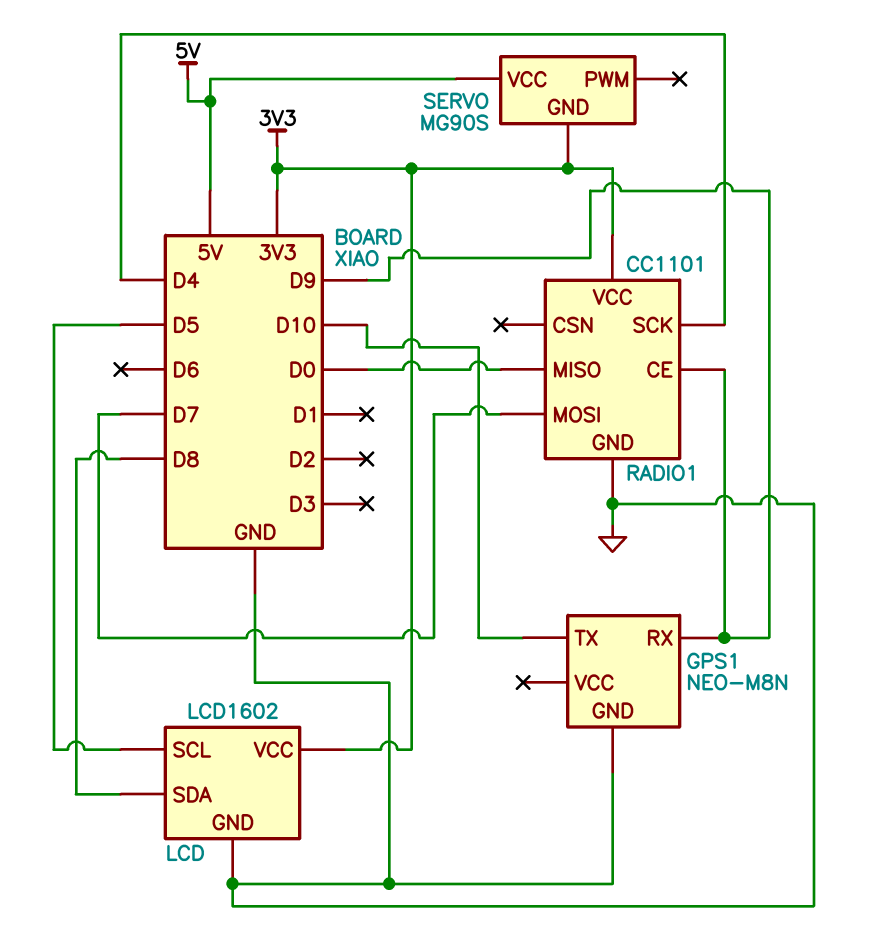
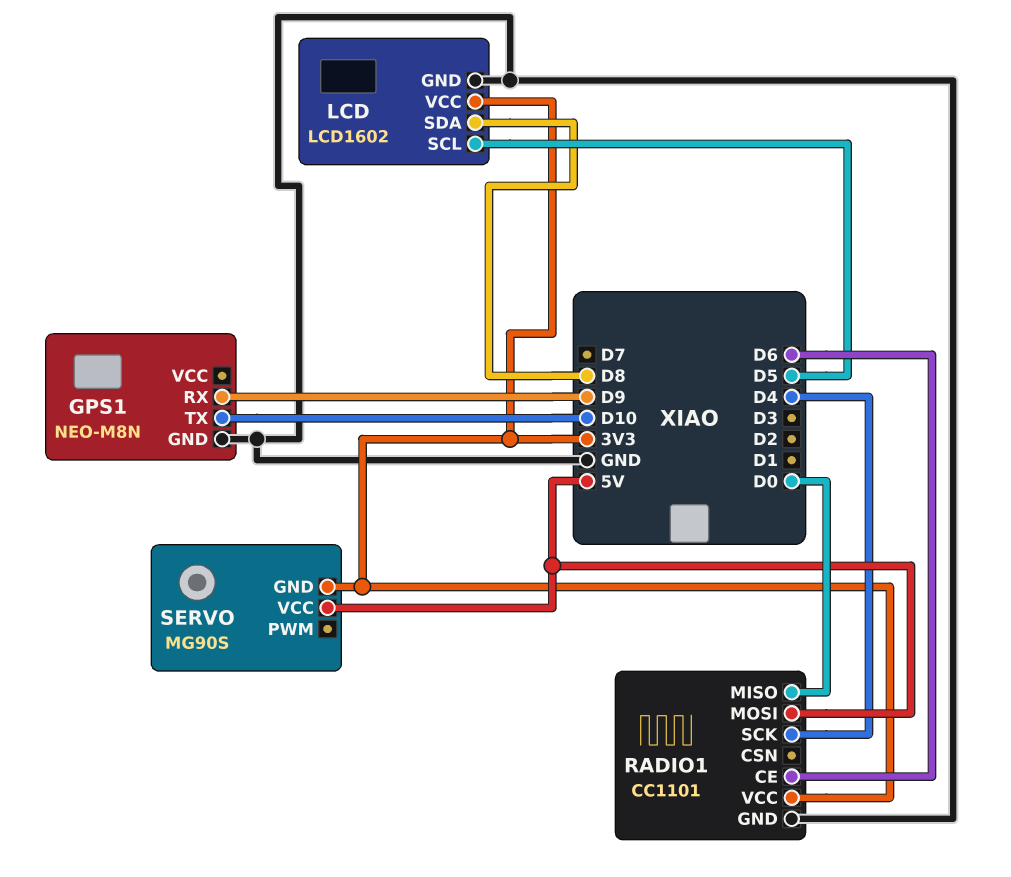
RADIO1 pin CE: D9 -> D6
RADIO1 pin MOSI: D7 -> 5V

